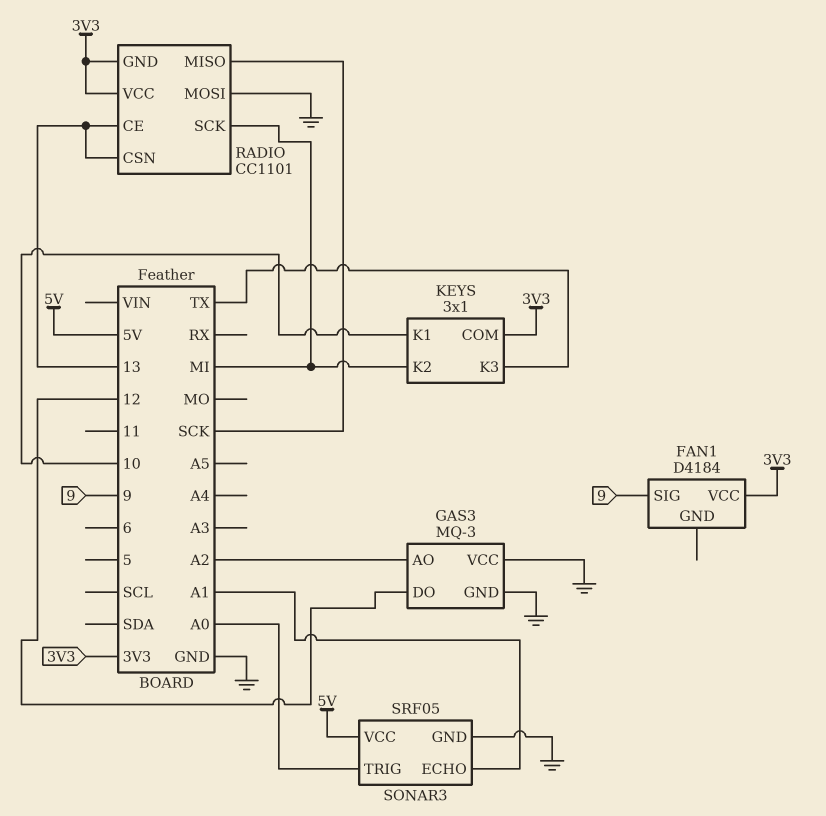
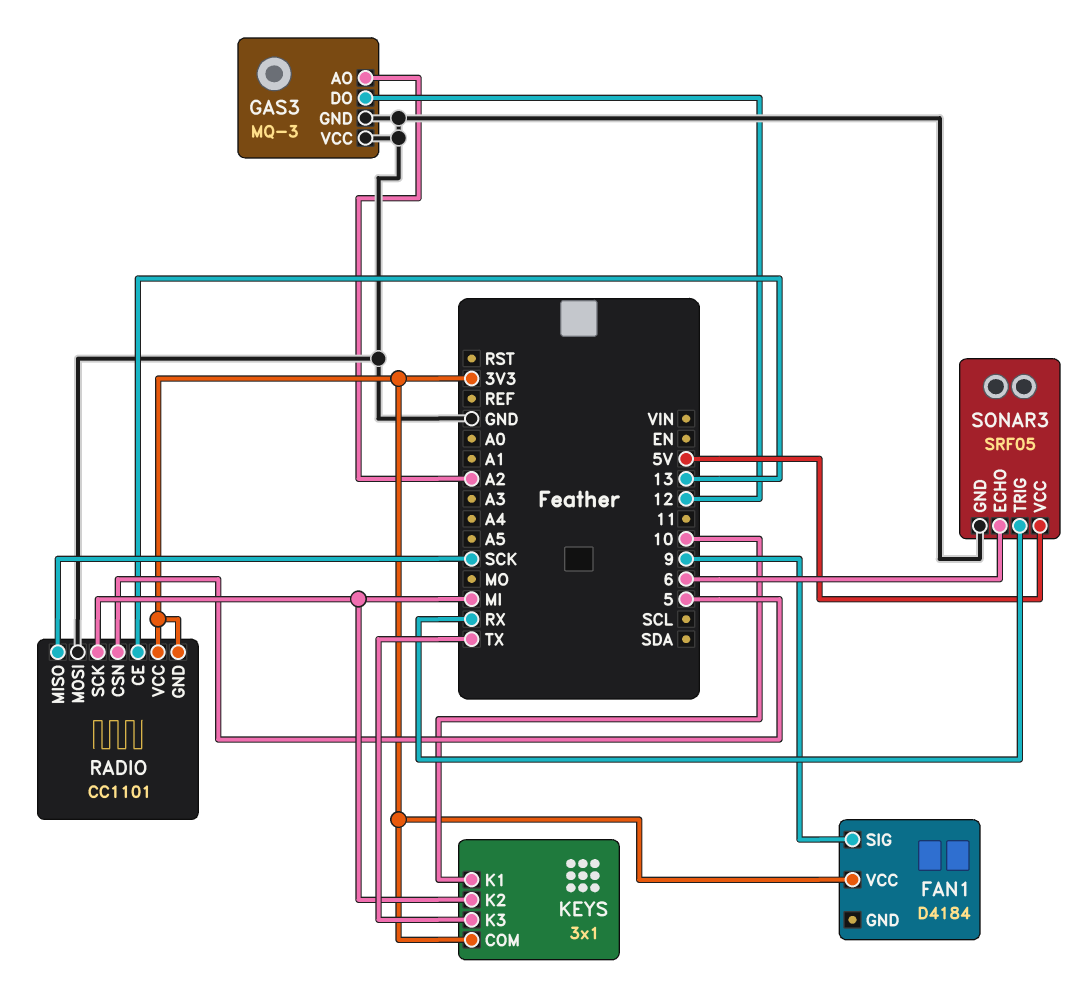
RADIO pin CSN: 13 -> 5
SONAR3 pin ECHO: A1 -> 6
SONAR3 pin TRIG: A0 -> RX

